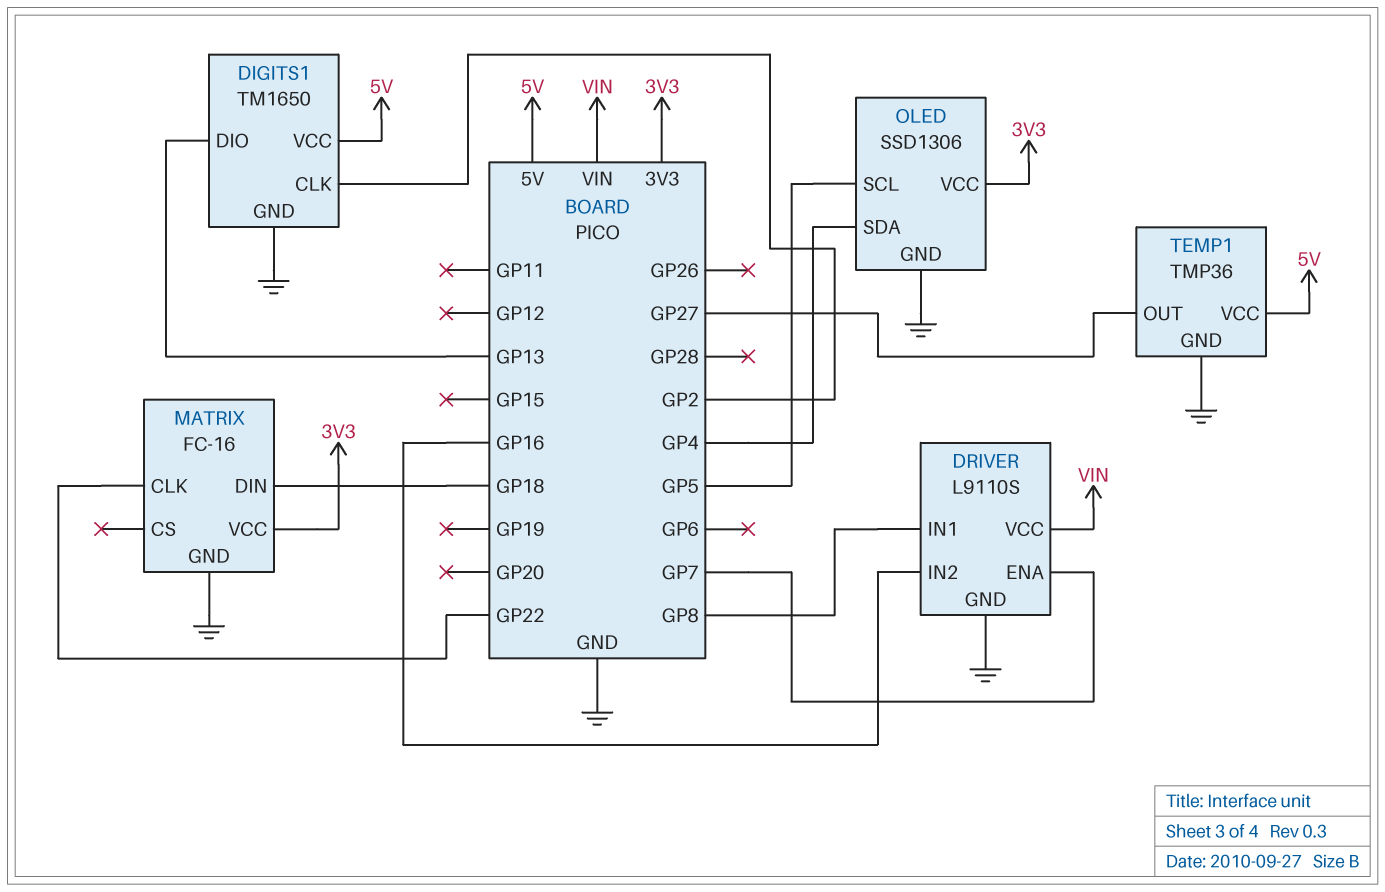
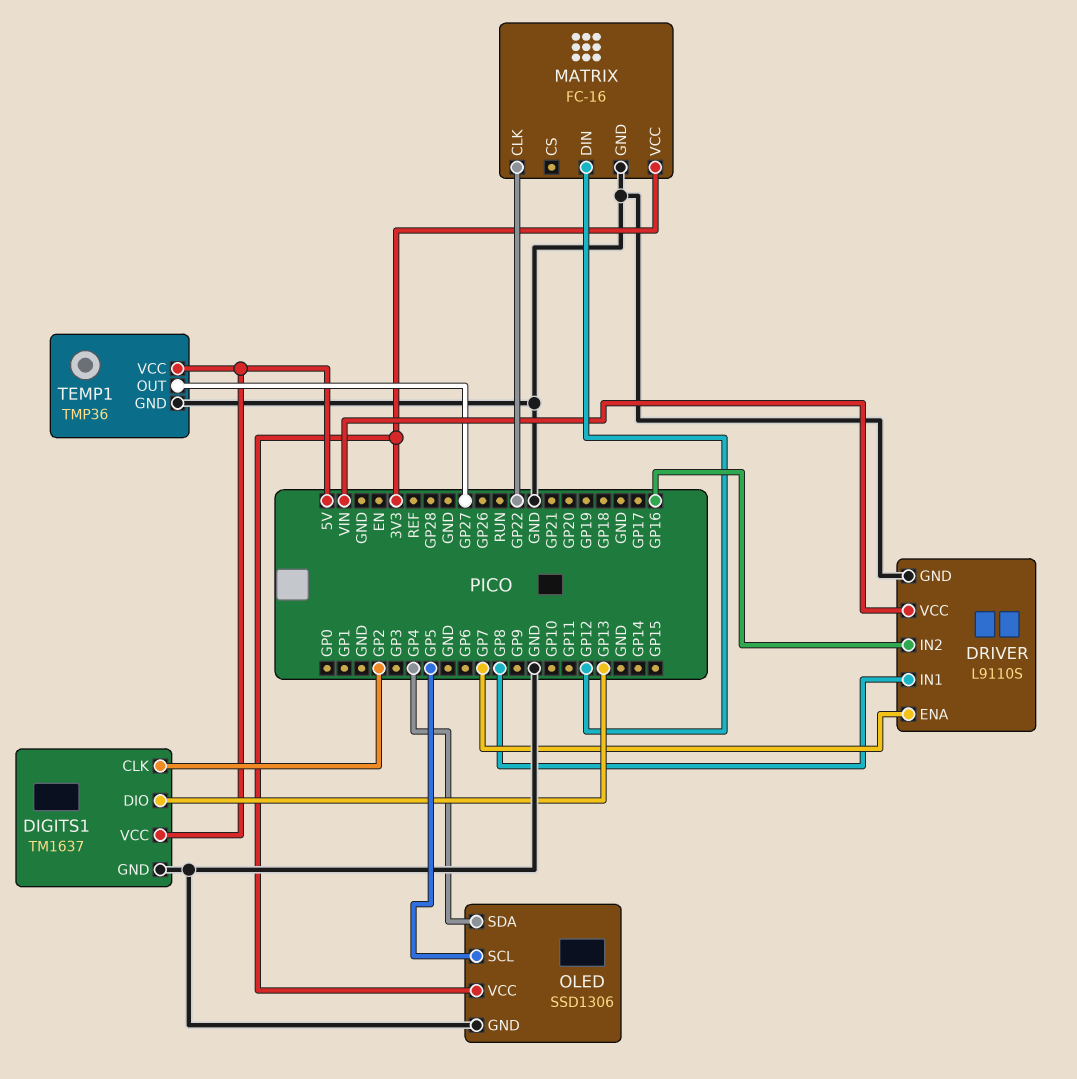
DIGITS1: TM1650 -> TM1637
MATRIX pin DIN: GP18 -> GP12

